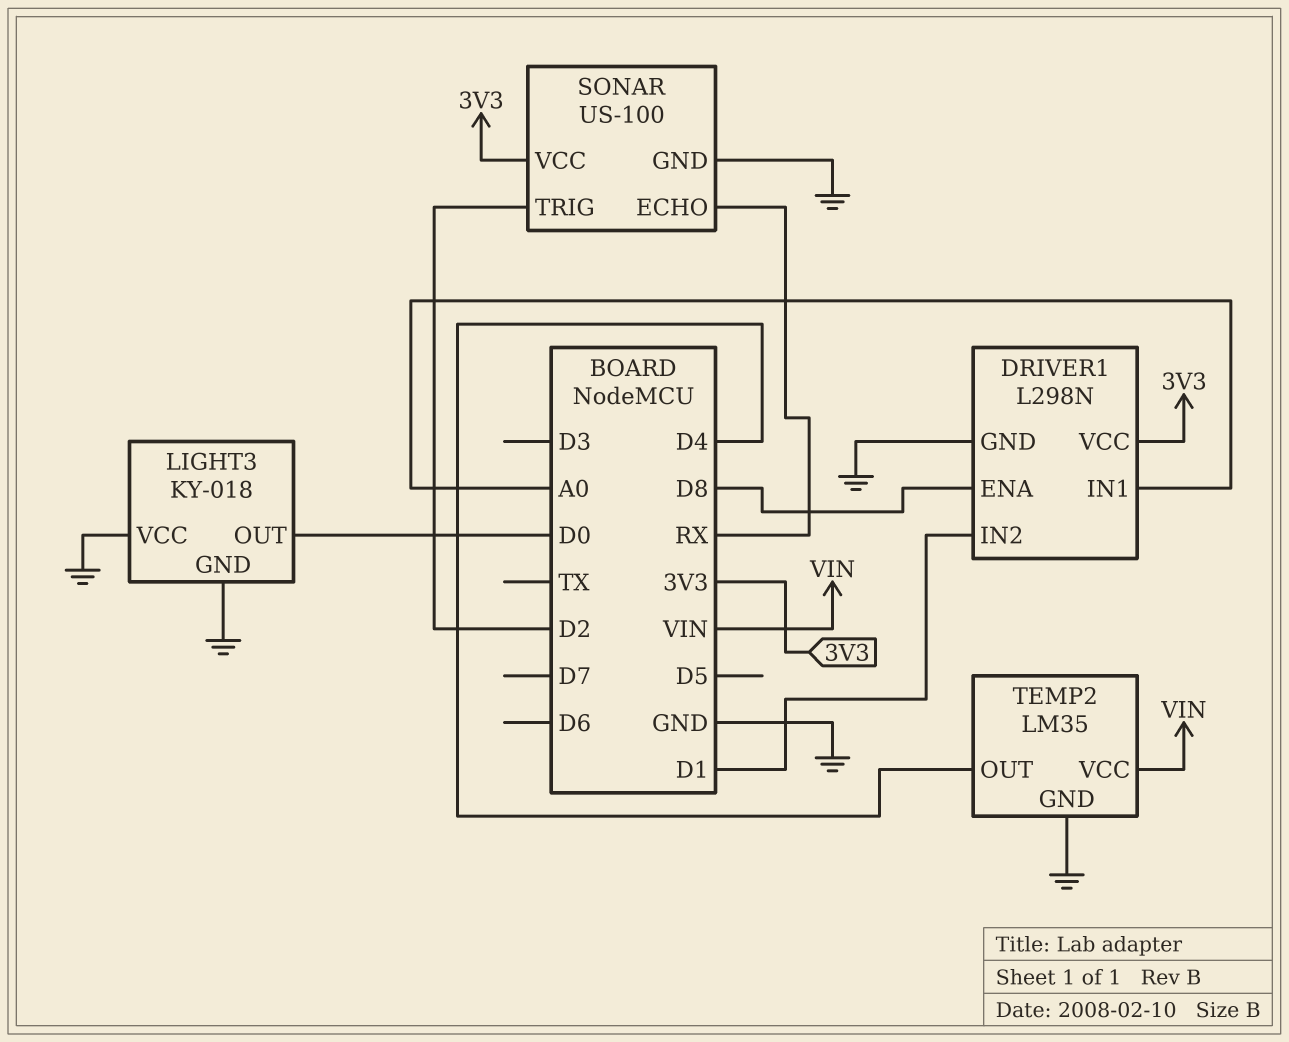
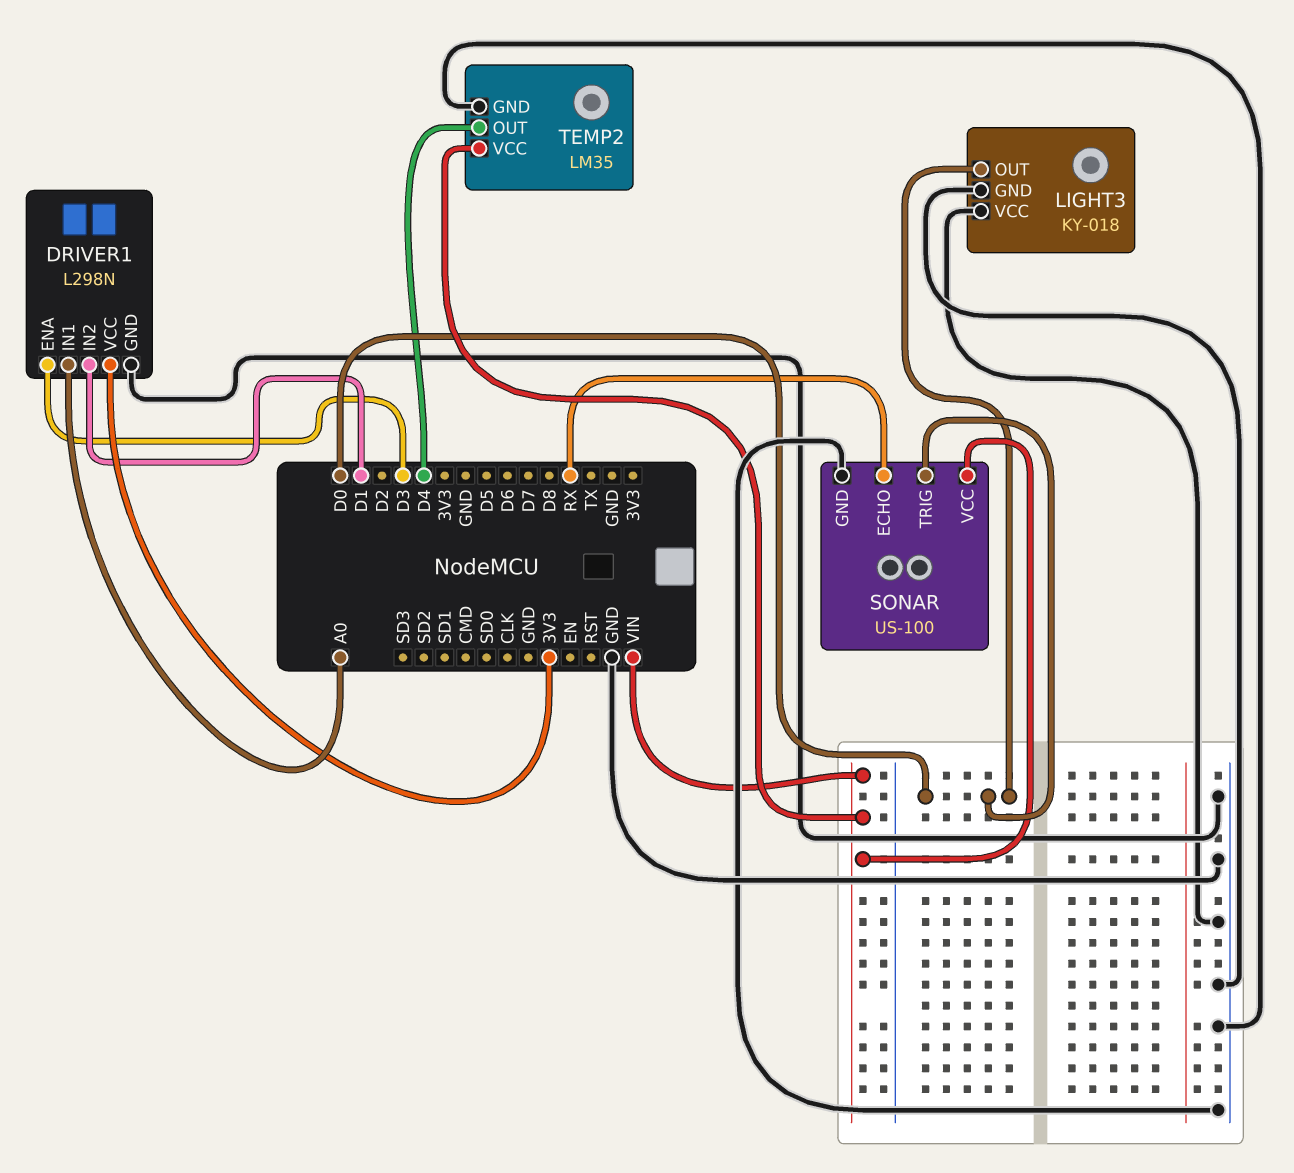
DRIVER1 pin ENA: D8 -> D3
SONAR pin TRIG: D2 -> D0
SONAR pin VCC: 3V3 -> VIN

